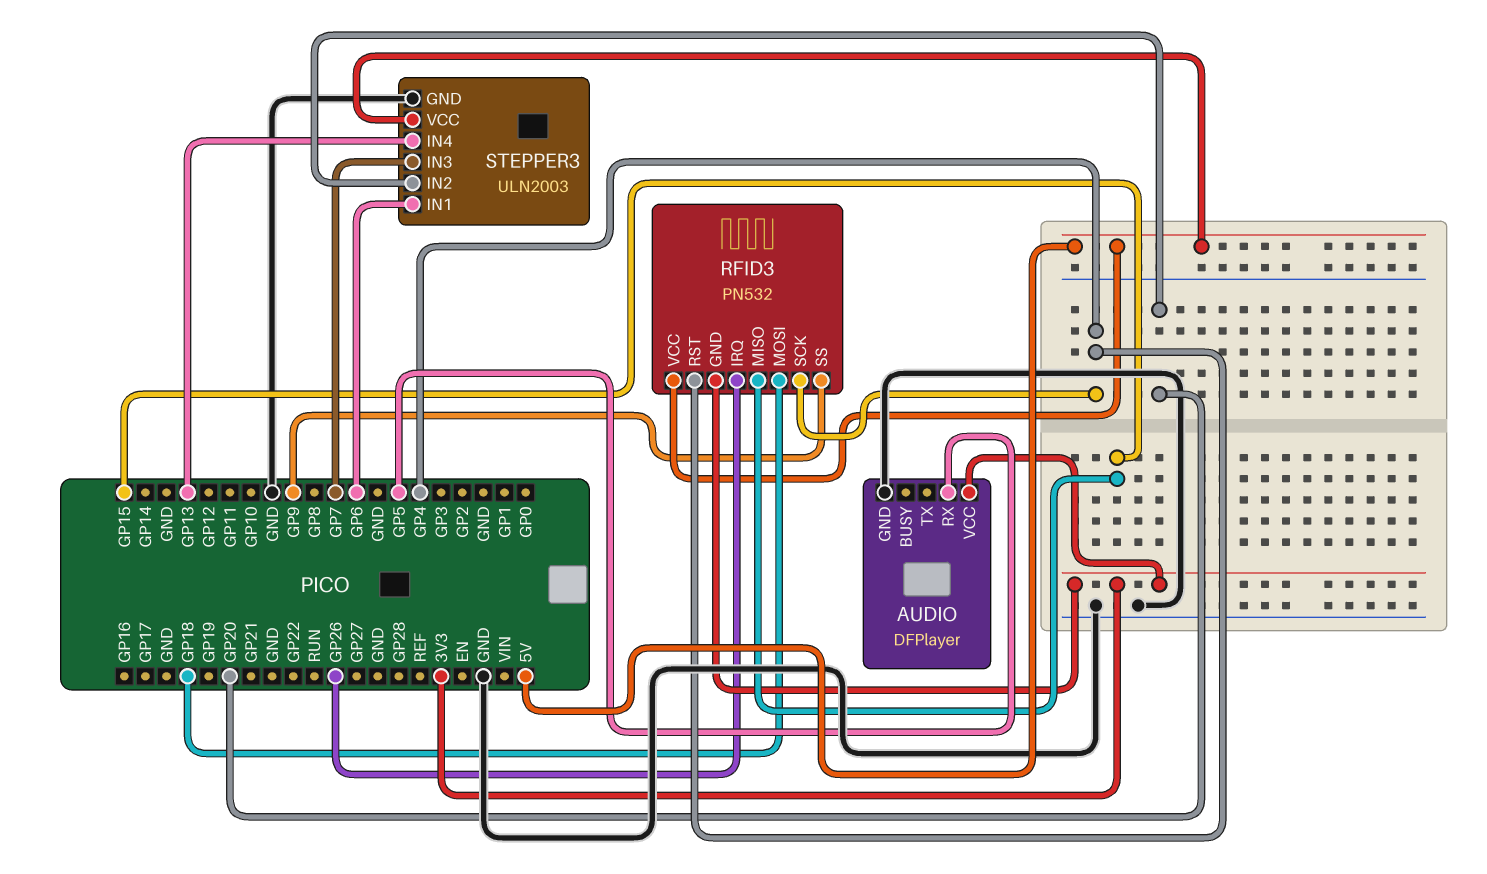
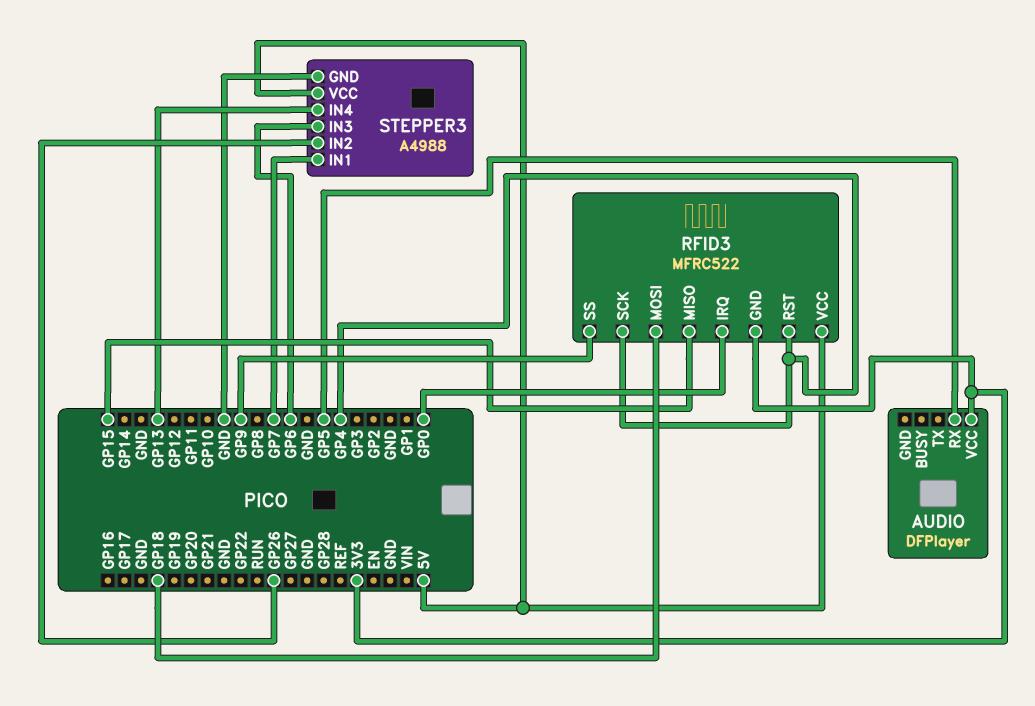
AUDIO pin GND: GND -> none
RFID3: PN532 -> MFRC522
RFID3 pin IRQ: GP26 -> GP0
STEPPER3: ULN2003 -> A4988
STEPPER3 pin IN1: GP6 -> GP7
STEPPER3 pin IN2: GP20 -> GP26
STEPPER3 pin IN3: GP7 -> GP6

